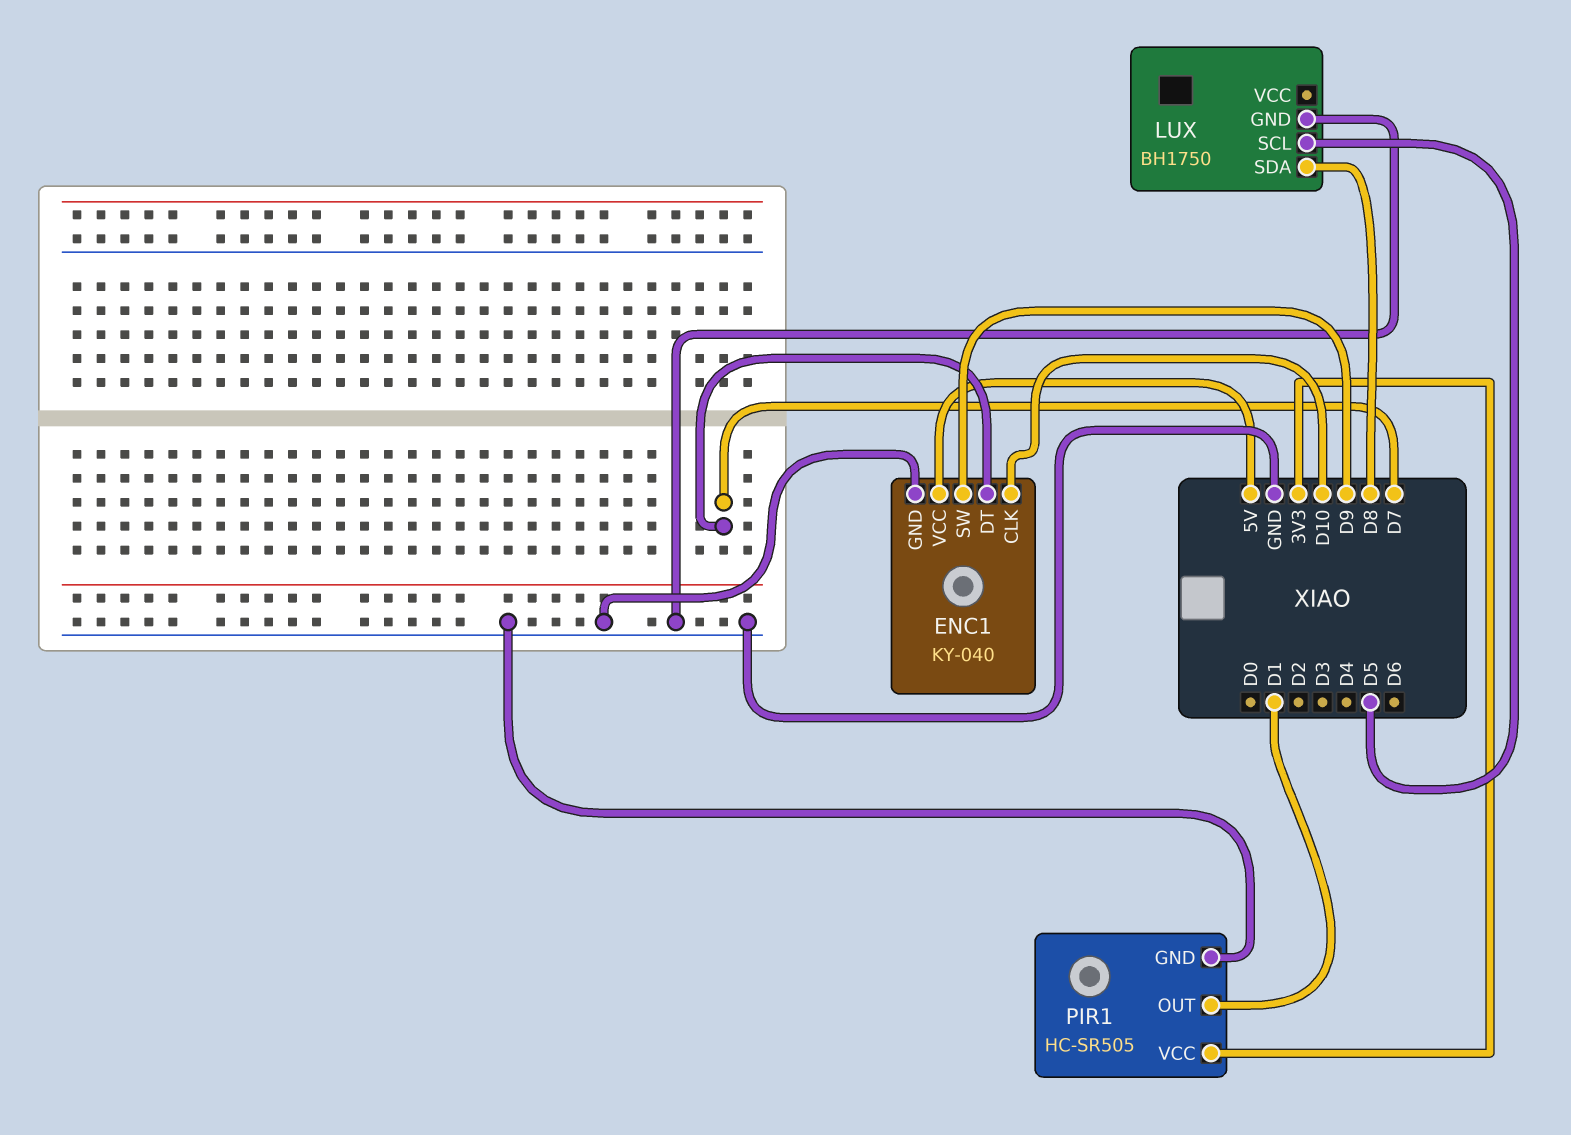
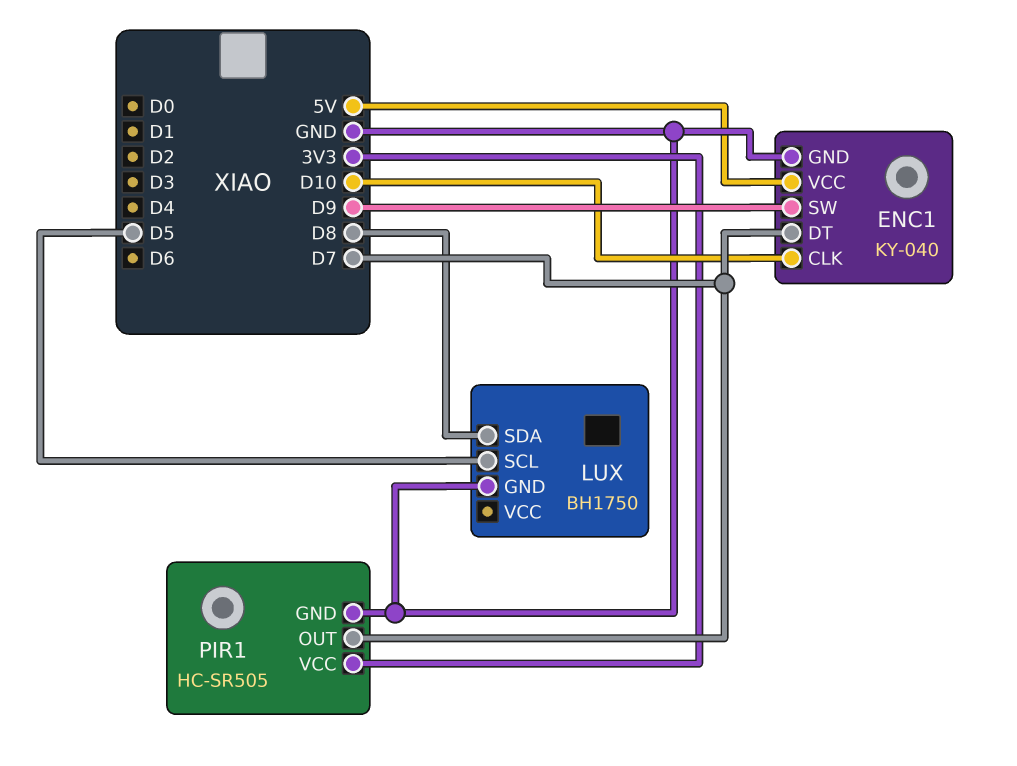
PIR1 pin OUT: D1 -> D7

